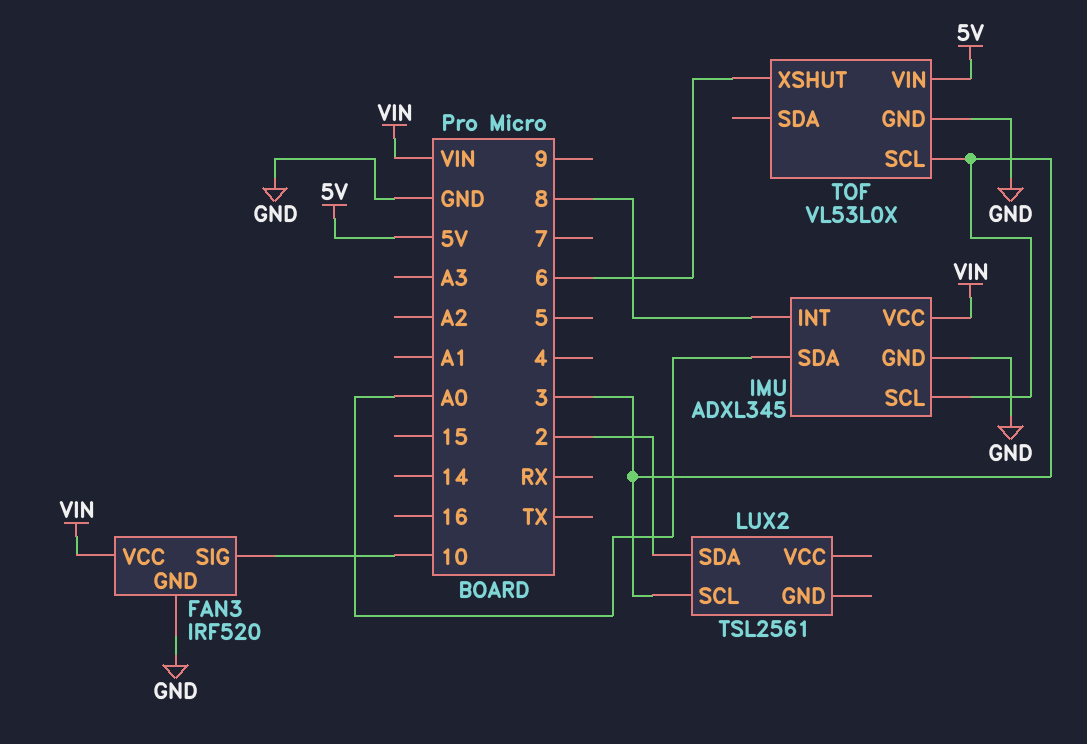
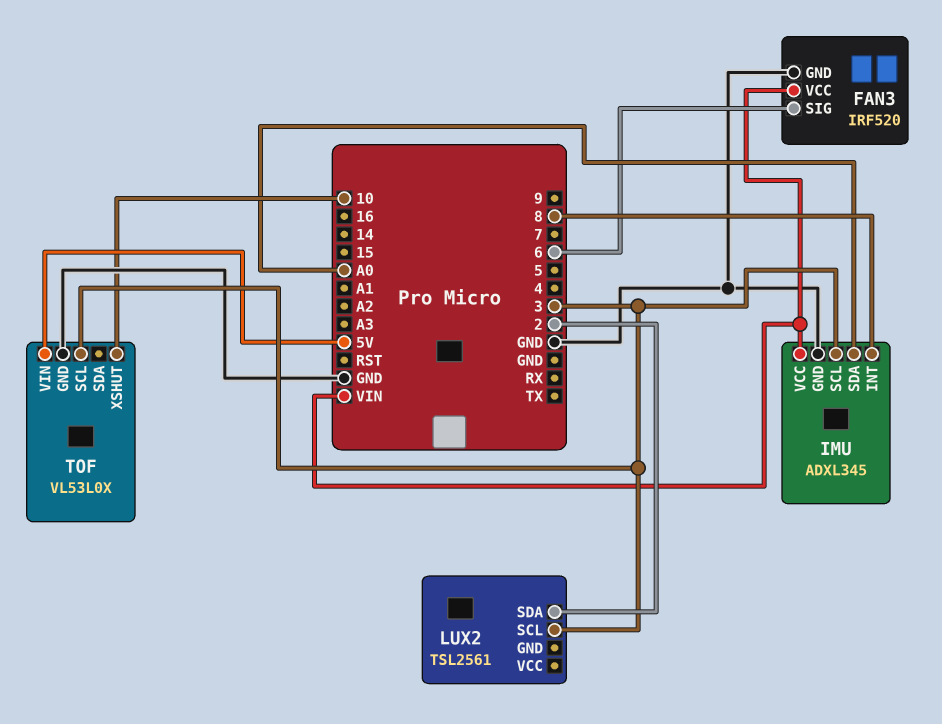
FAN3 pin SIG: 10 -> 6
TOF pin XSHUT: 6 -> 10

